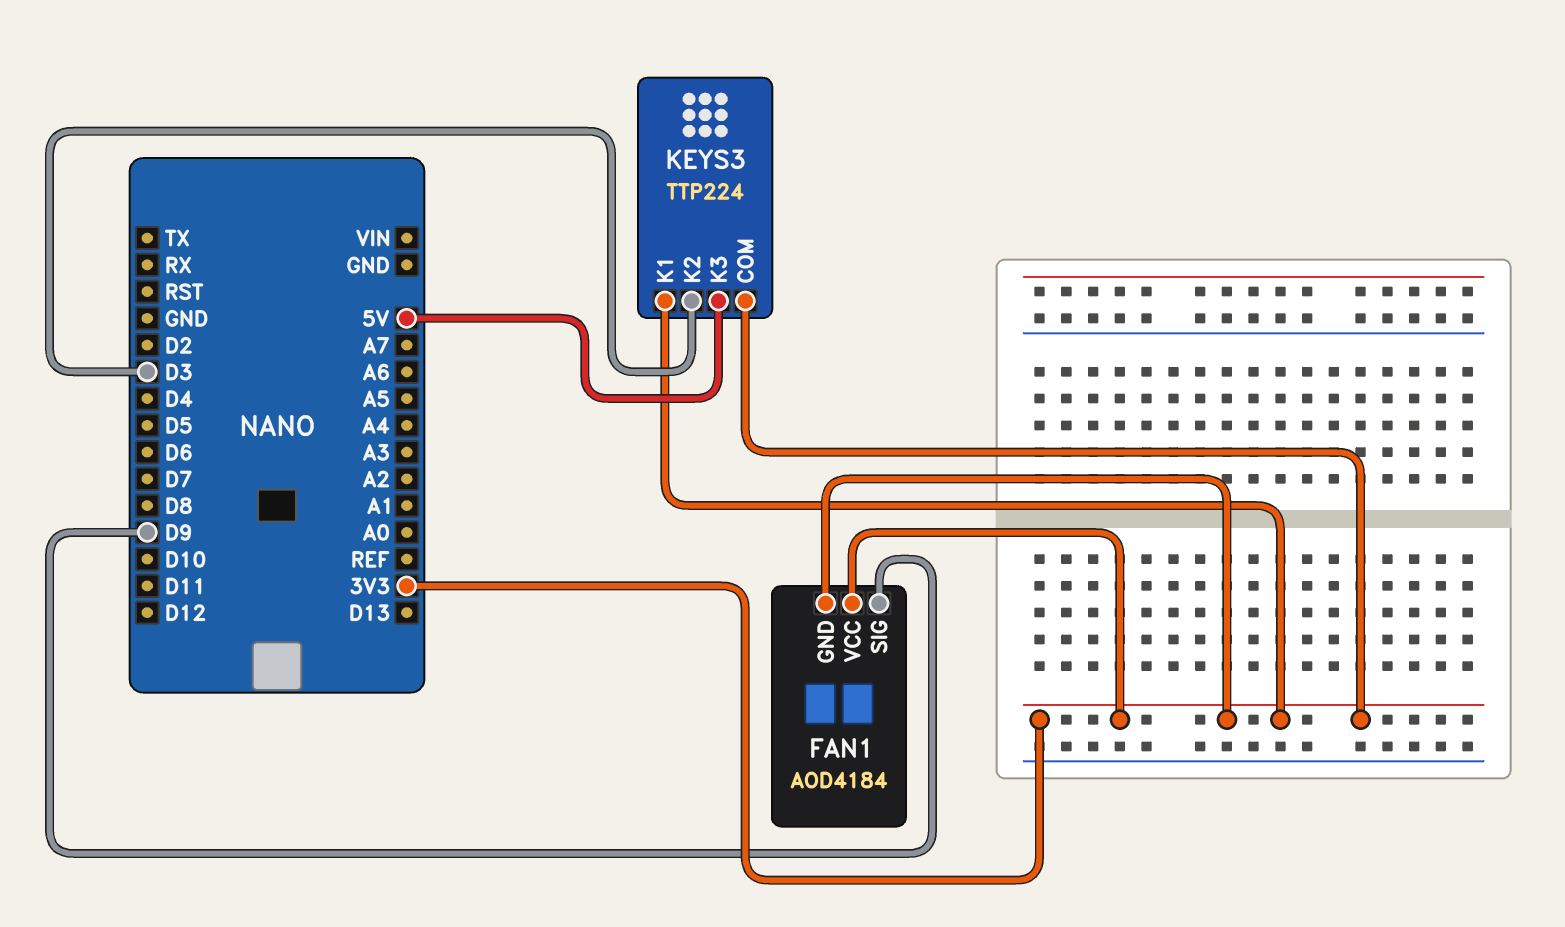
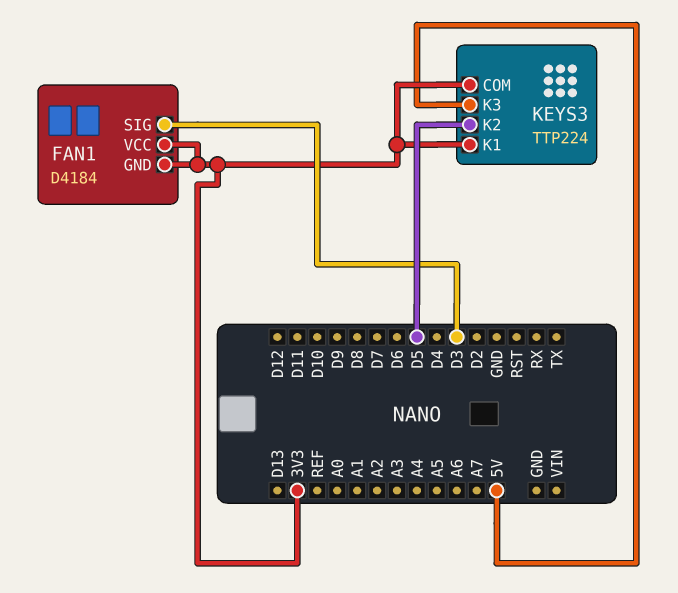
FAN1: AOD4184 -> D4184
FAN1 pin SIG: D9 -> D3
KEYS3 pin K2: D3 -> D5

